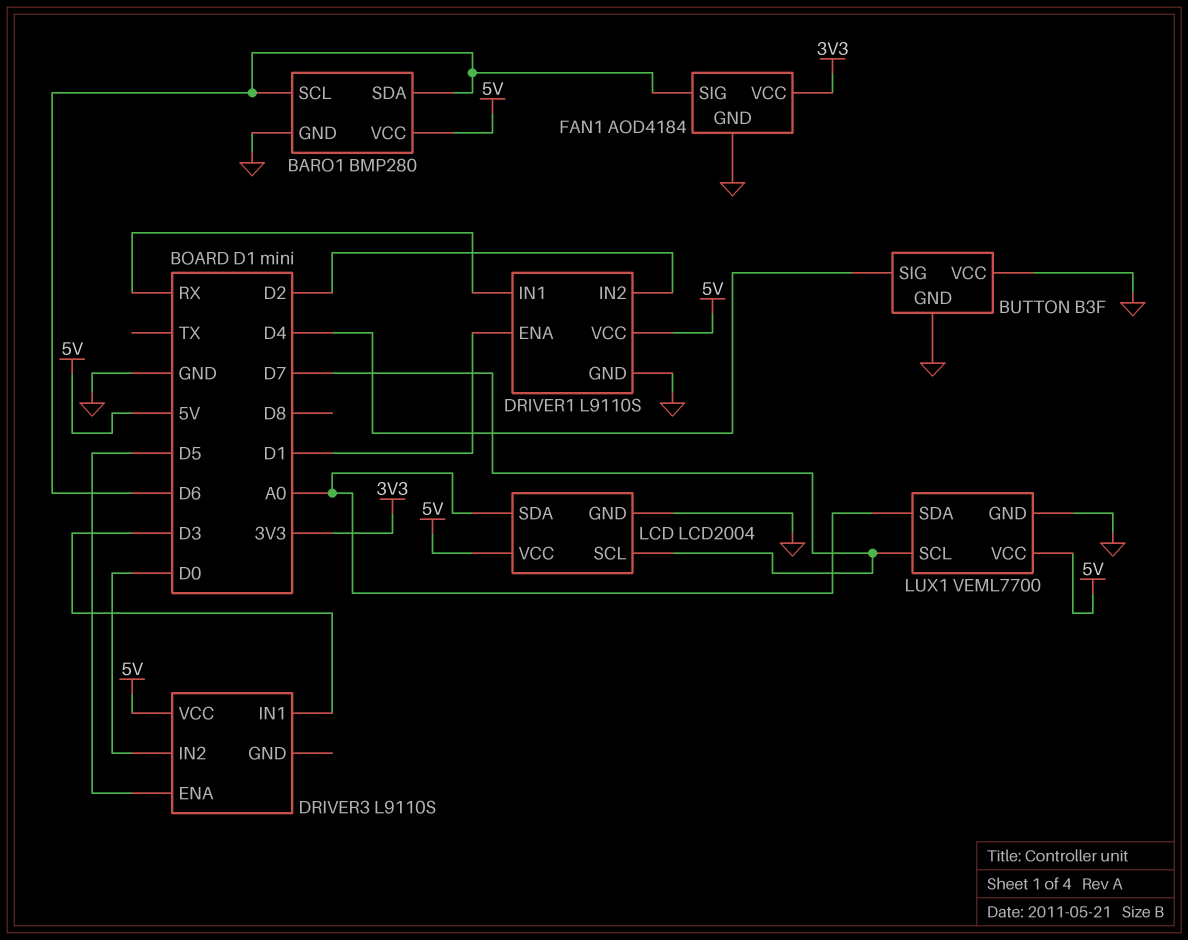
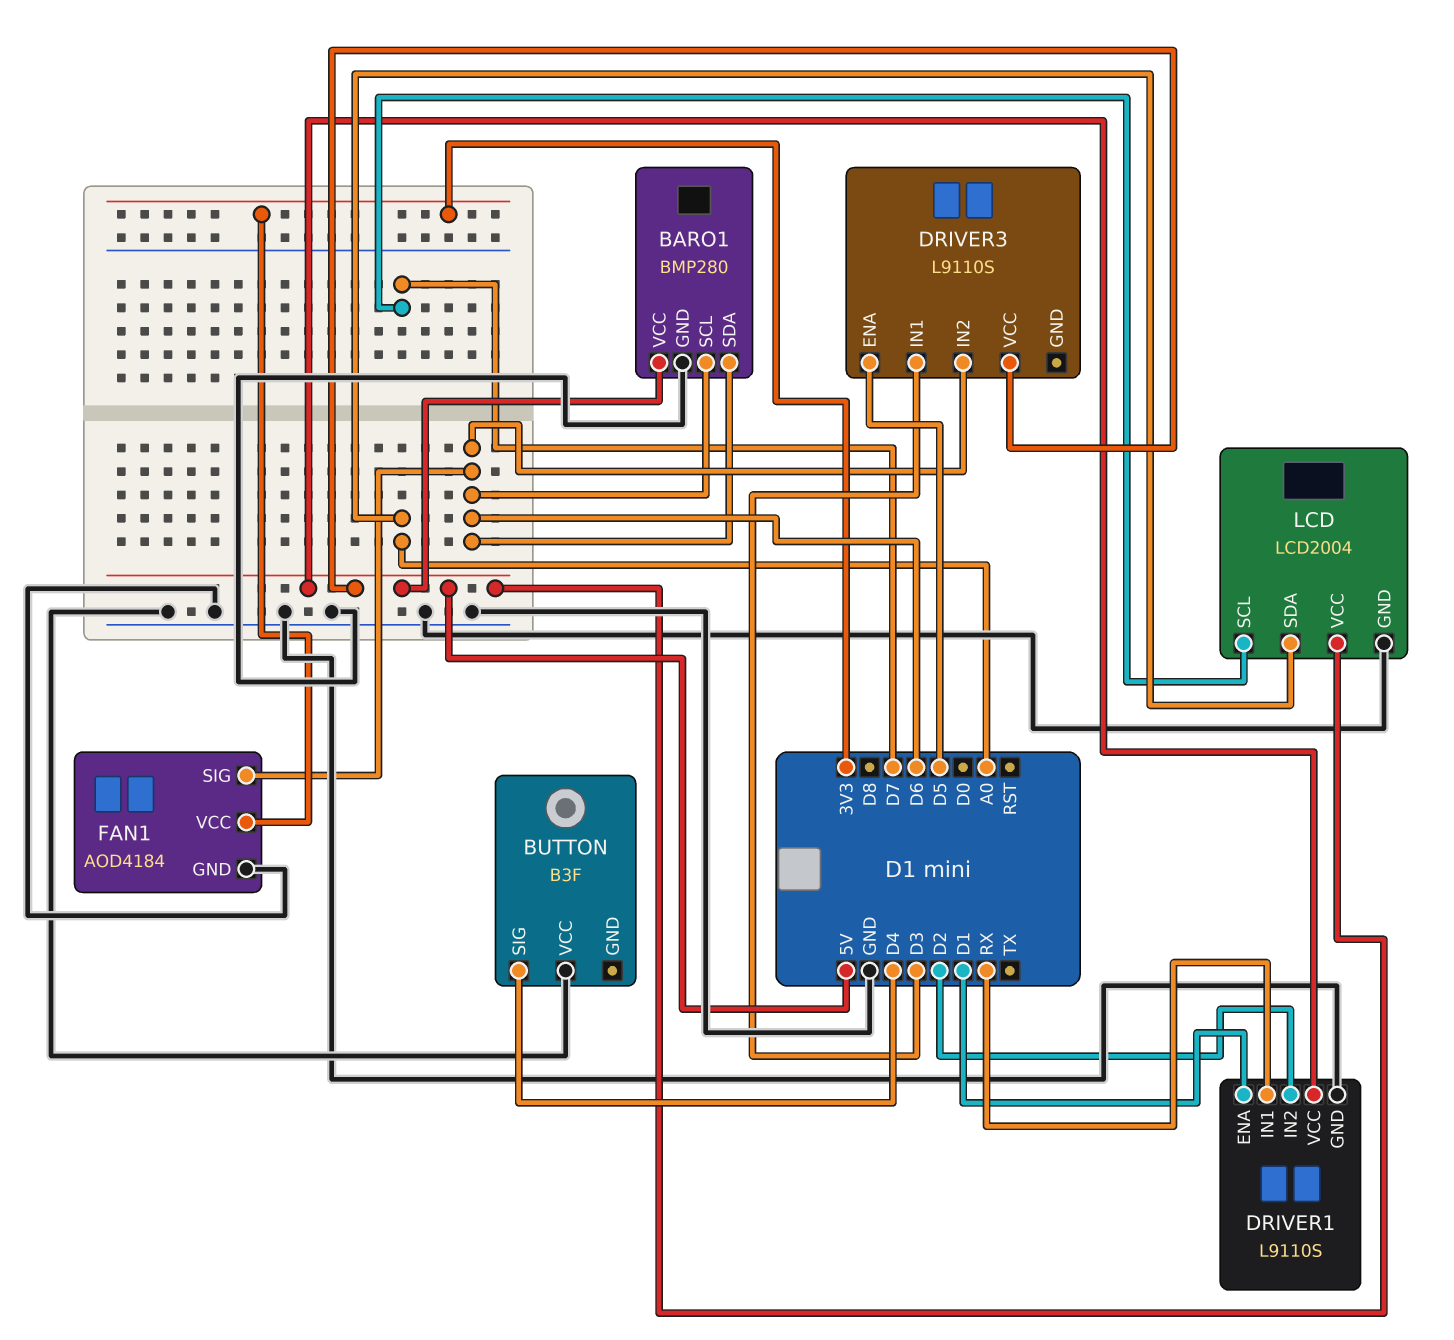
BUTTON pin GND: GND -> none
DRIVER3 pin IN2: D0 -> D6
LUX1: VEML7700 -> none
LUX1 pin GND: GND -> none
LUX1 pin SCL: D7 -> none
LUX1 pin SDA: A0 -> none
LUX1 pin VCC: 5V -> none

